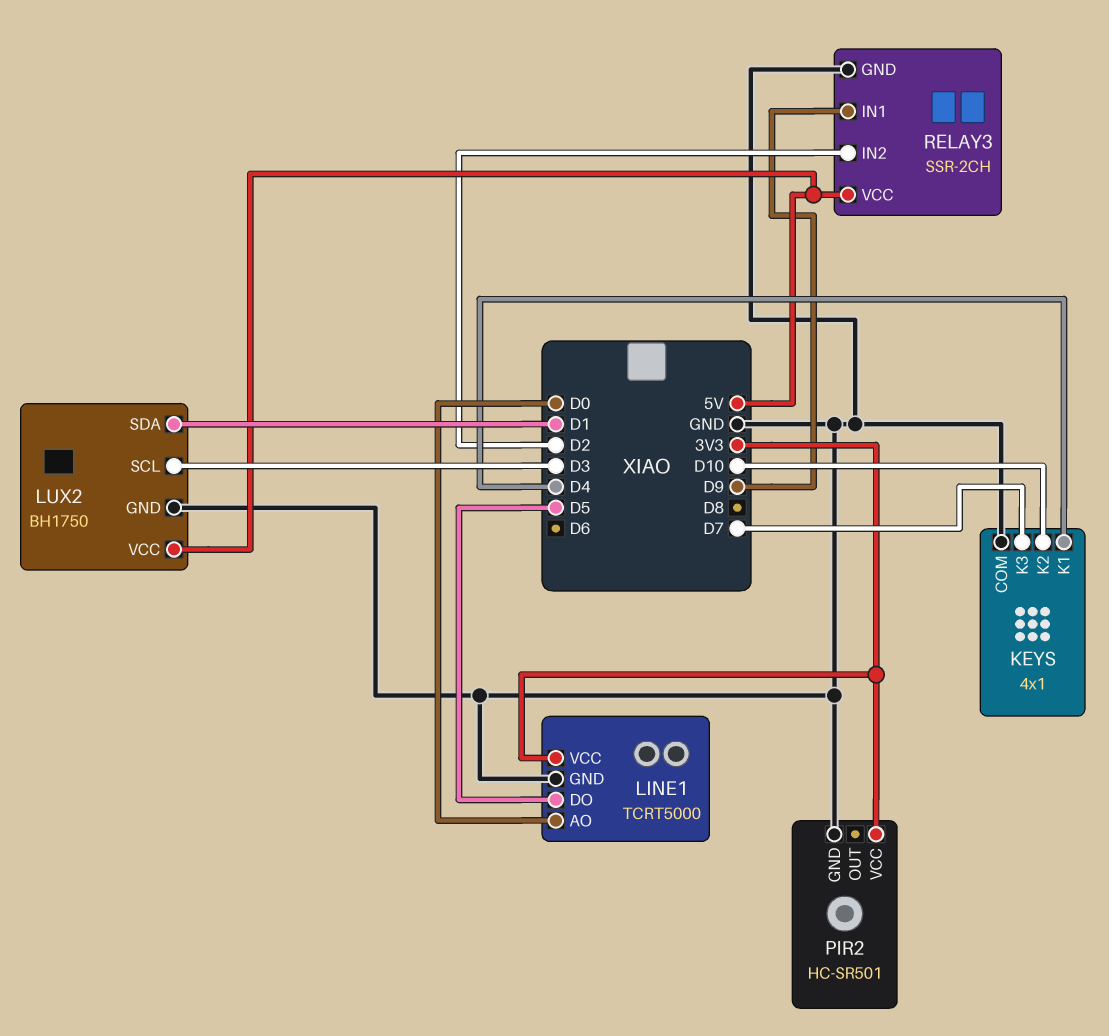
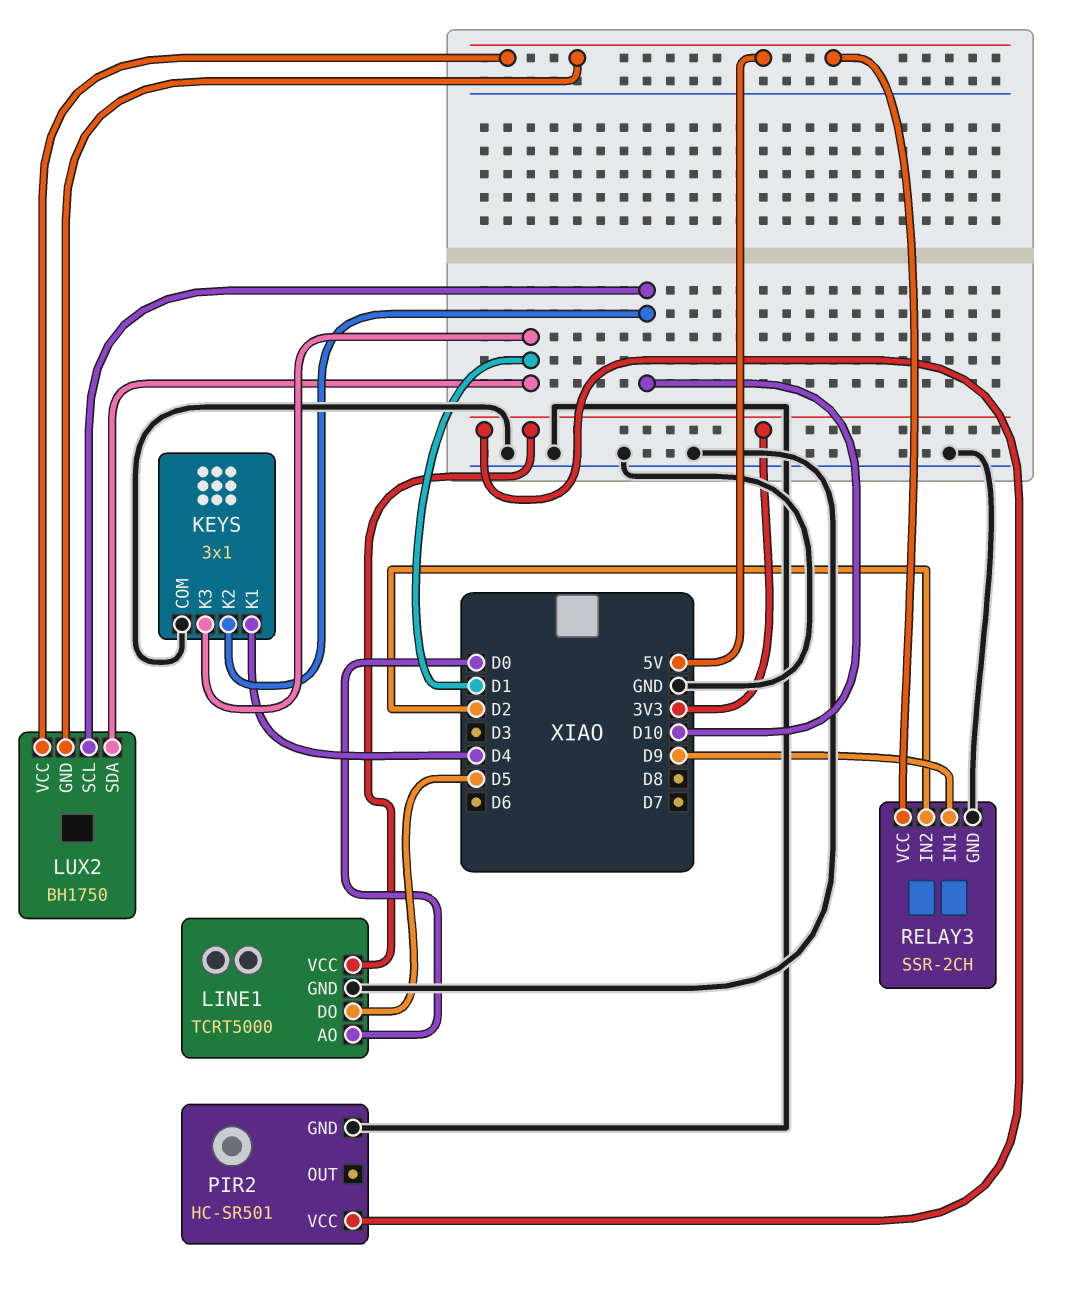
KEYS: 4x1 -> 3x1
KEYS pin K3: D7 -> D1
LUX2 pin GND: GND -> 5V
LUX2 pin SCL: D3 -> D10

